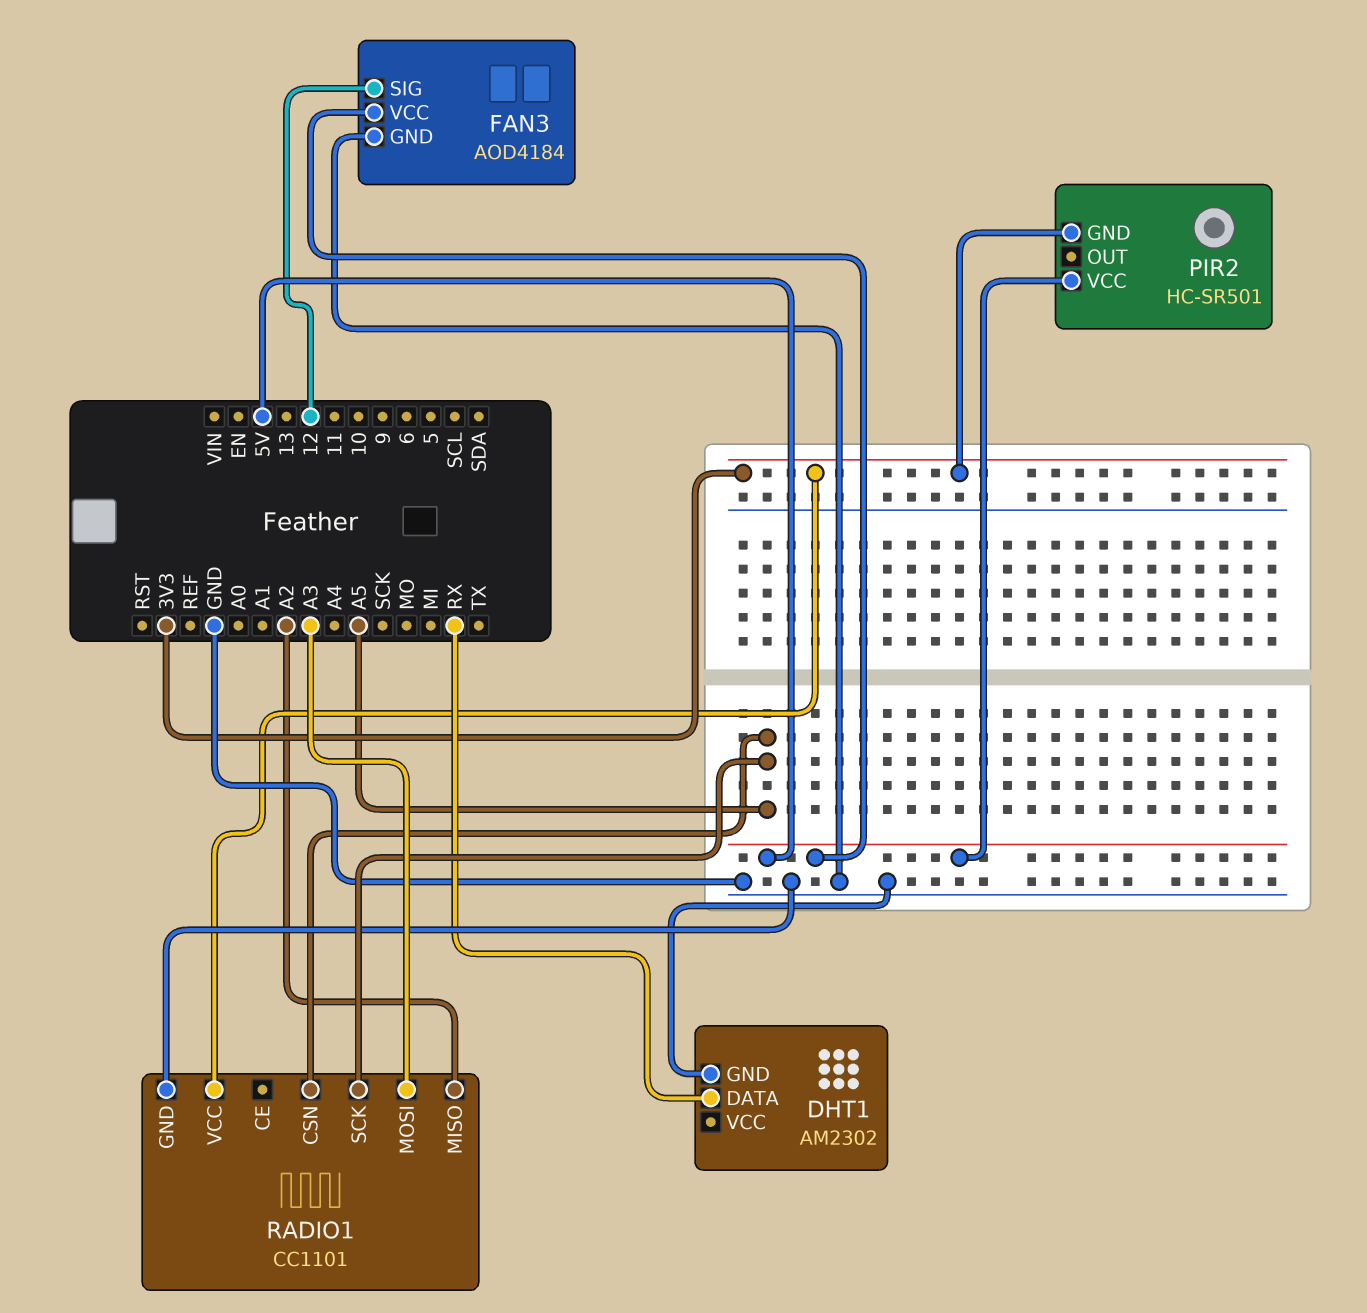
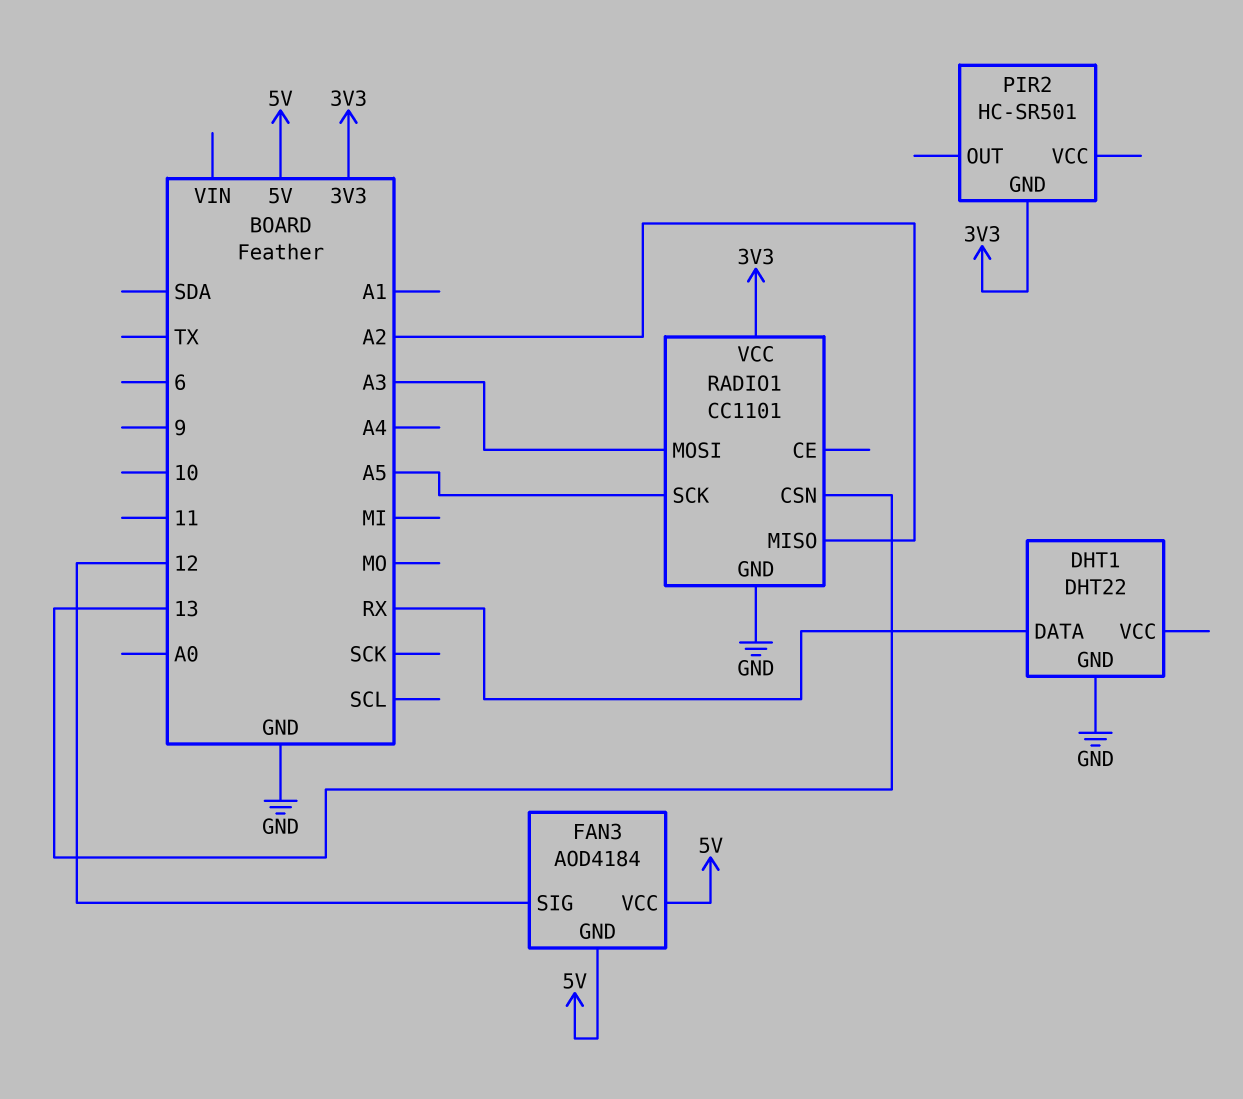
DHT1: AM2302 -> DHT22
FAN3 pin GND: GND -> 5V
PIR2 pin VCC: 5V -> none
RADIO1 pin CSN: A5 -> 13

